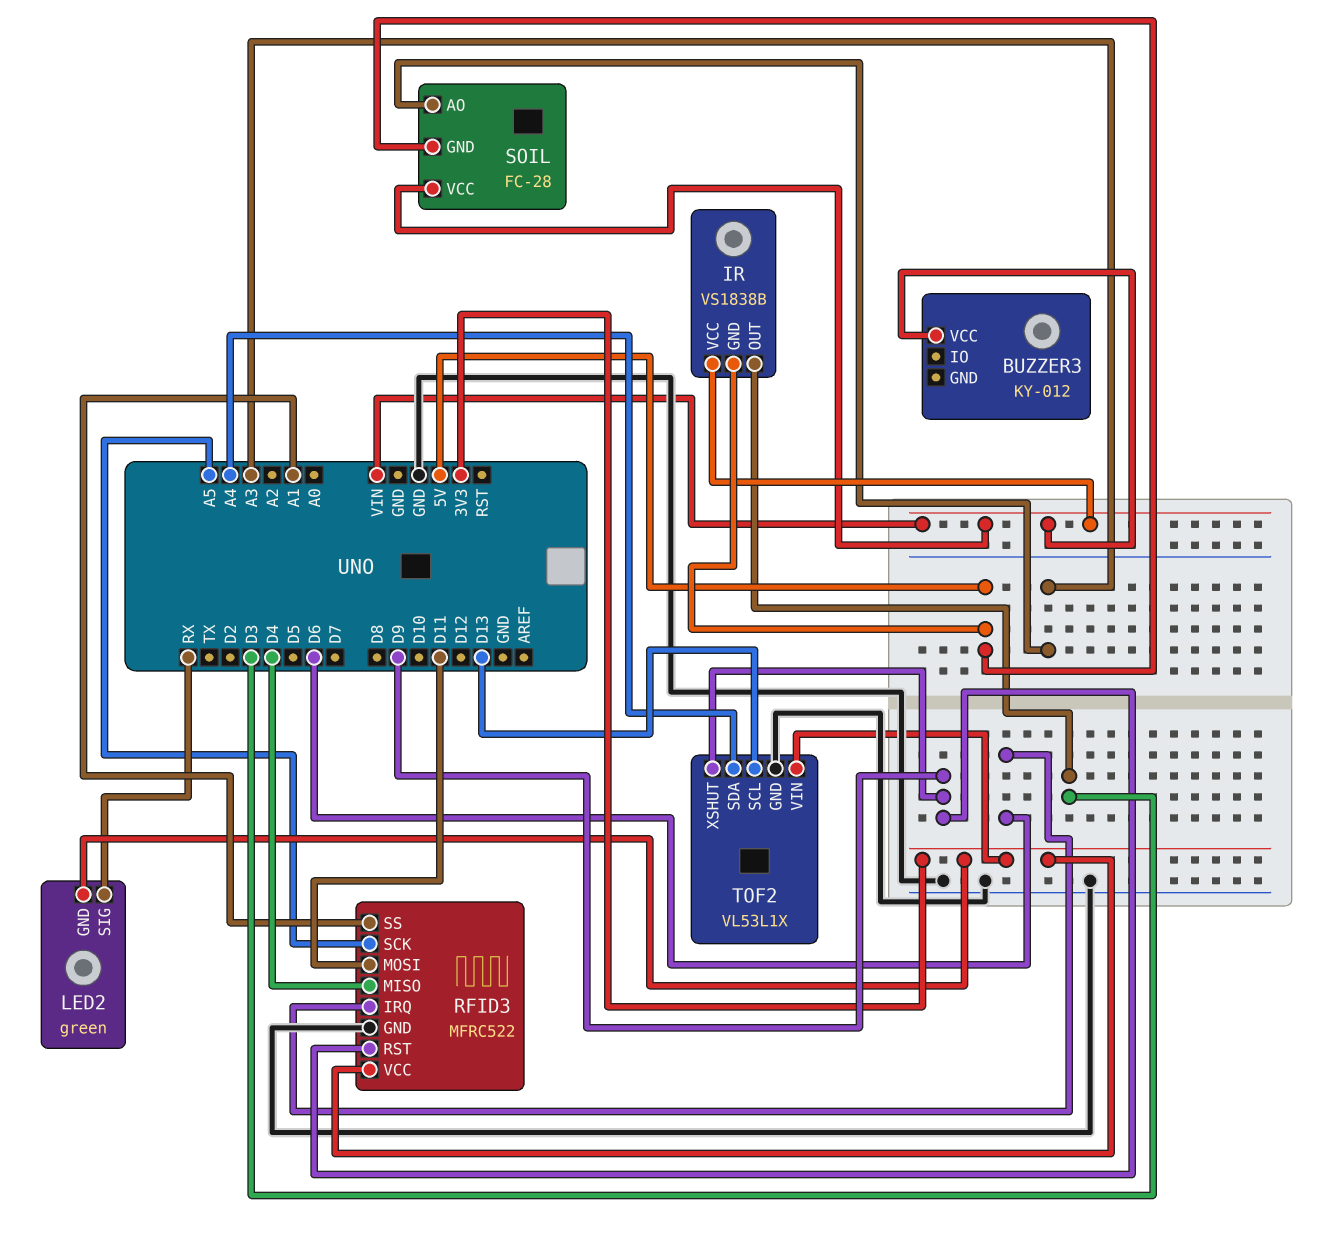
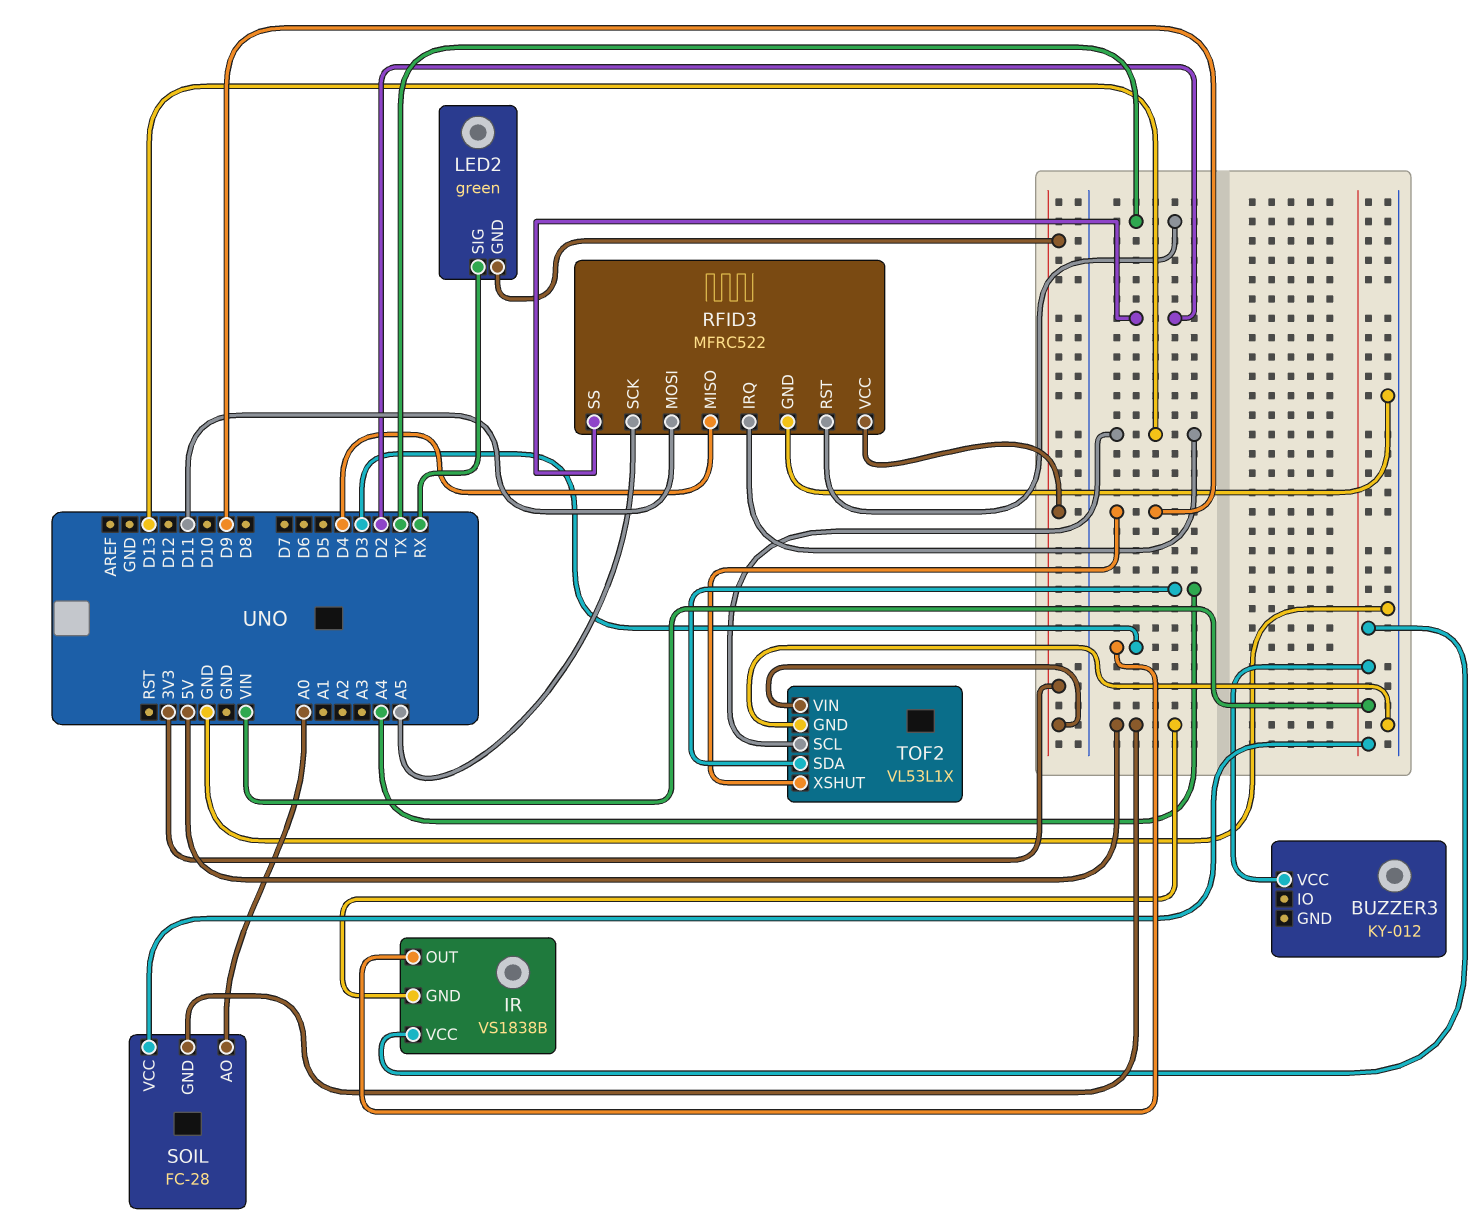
RFID3 pin IRQ: D6 -> D13
RFID3 pin RST: D9 -> TX
RFID3 pin SS: A1 -> D2
SOIL pin AO: A3 -> A0

